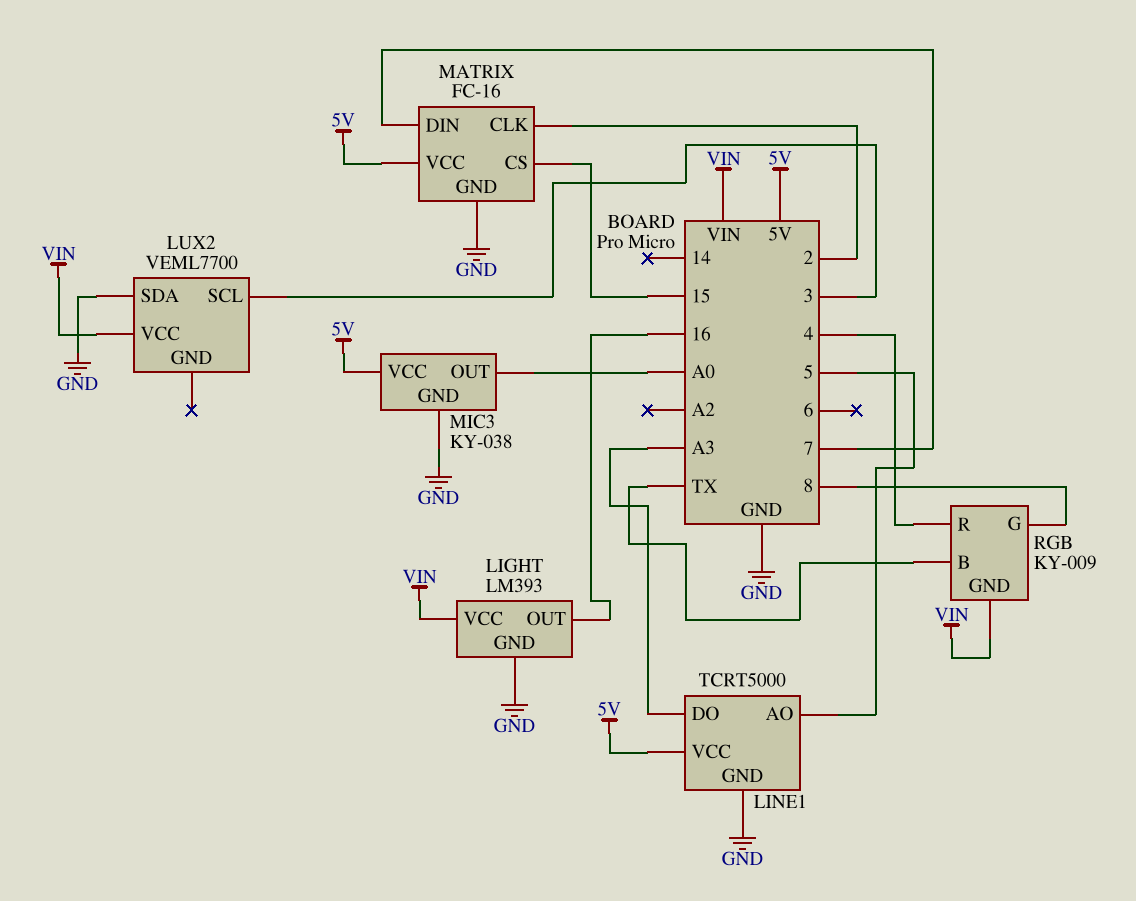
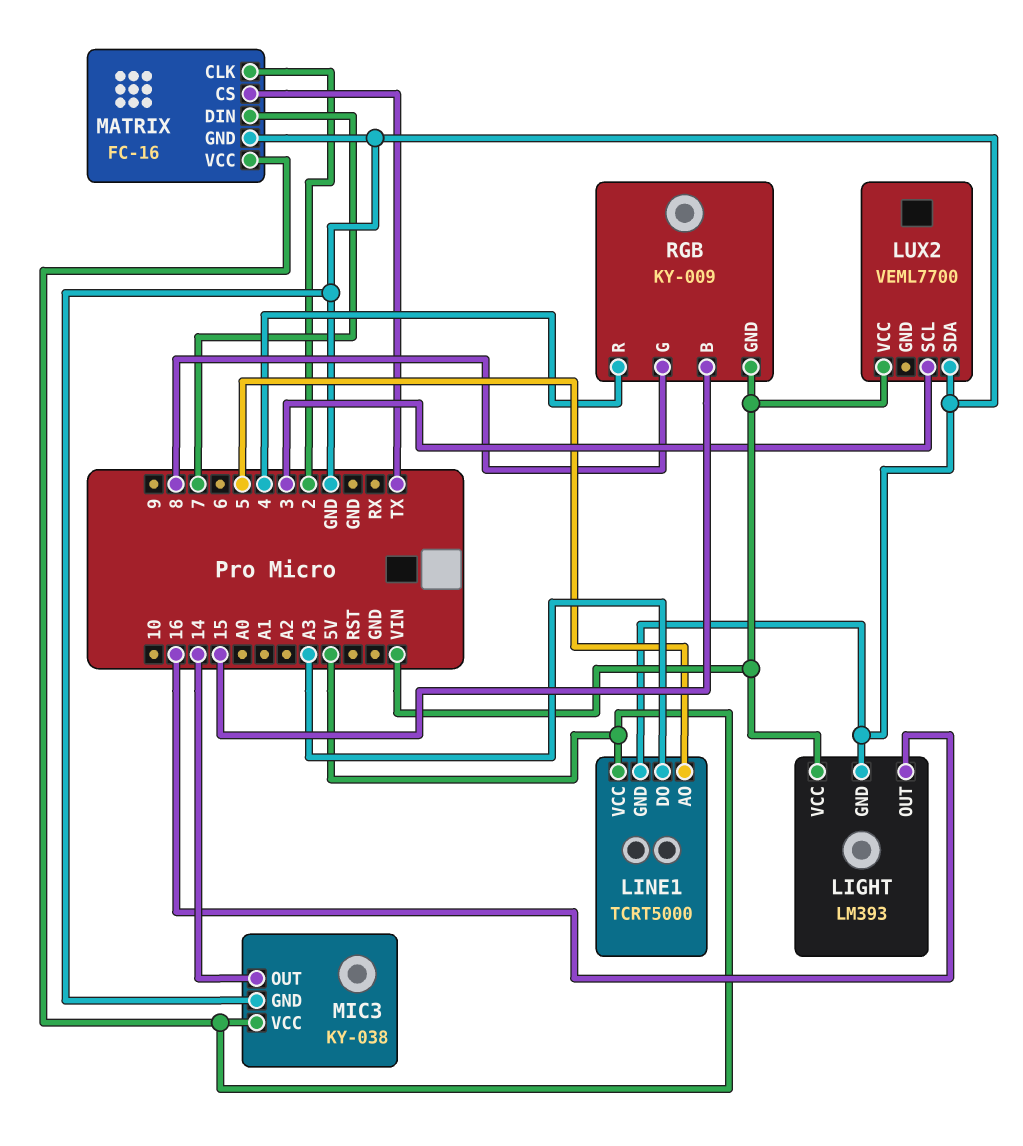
MATRIX pin CS: 15 -> TX
MIC3 pin OUT: A0 -> 14
RGB pin B: TX -> 15

